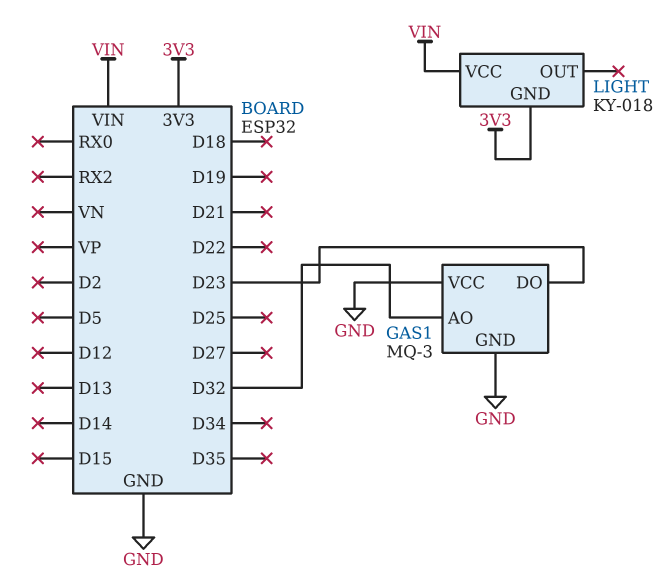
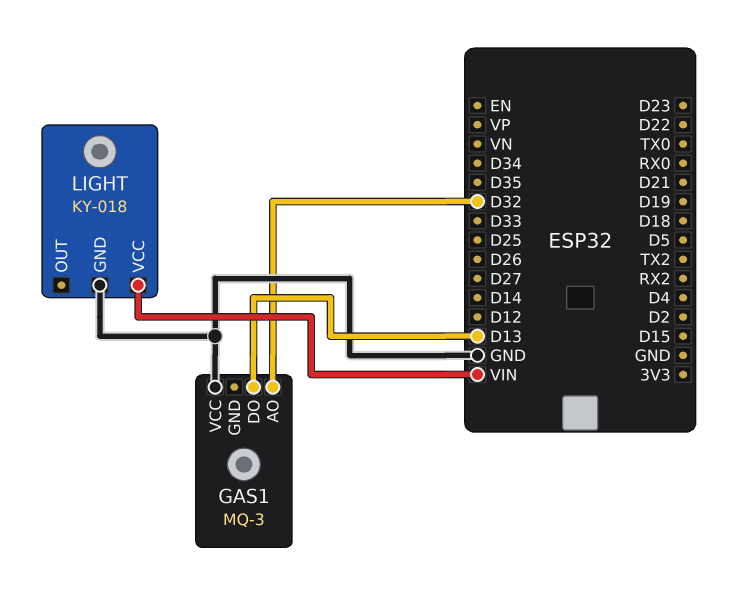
GAS1 pin DO: D23 -> D13
GAS1 pin GND: GND -> none
LIGHT pin GND: 3V3 -> GND

